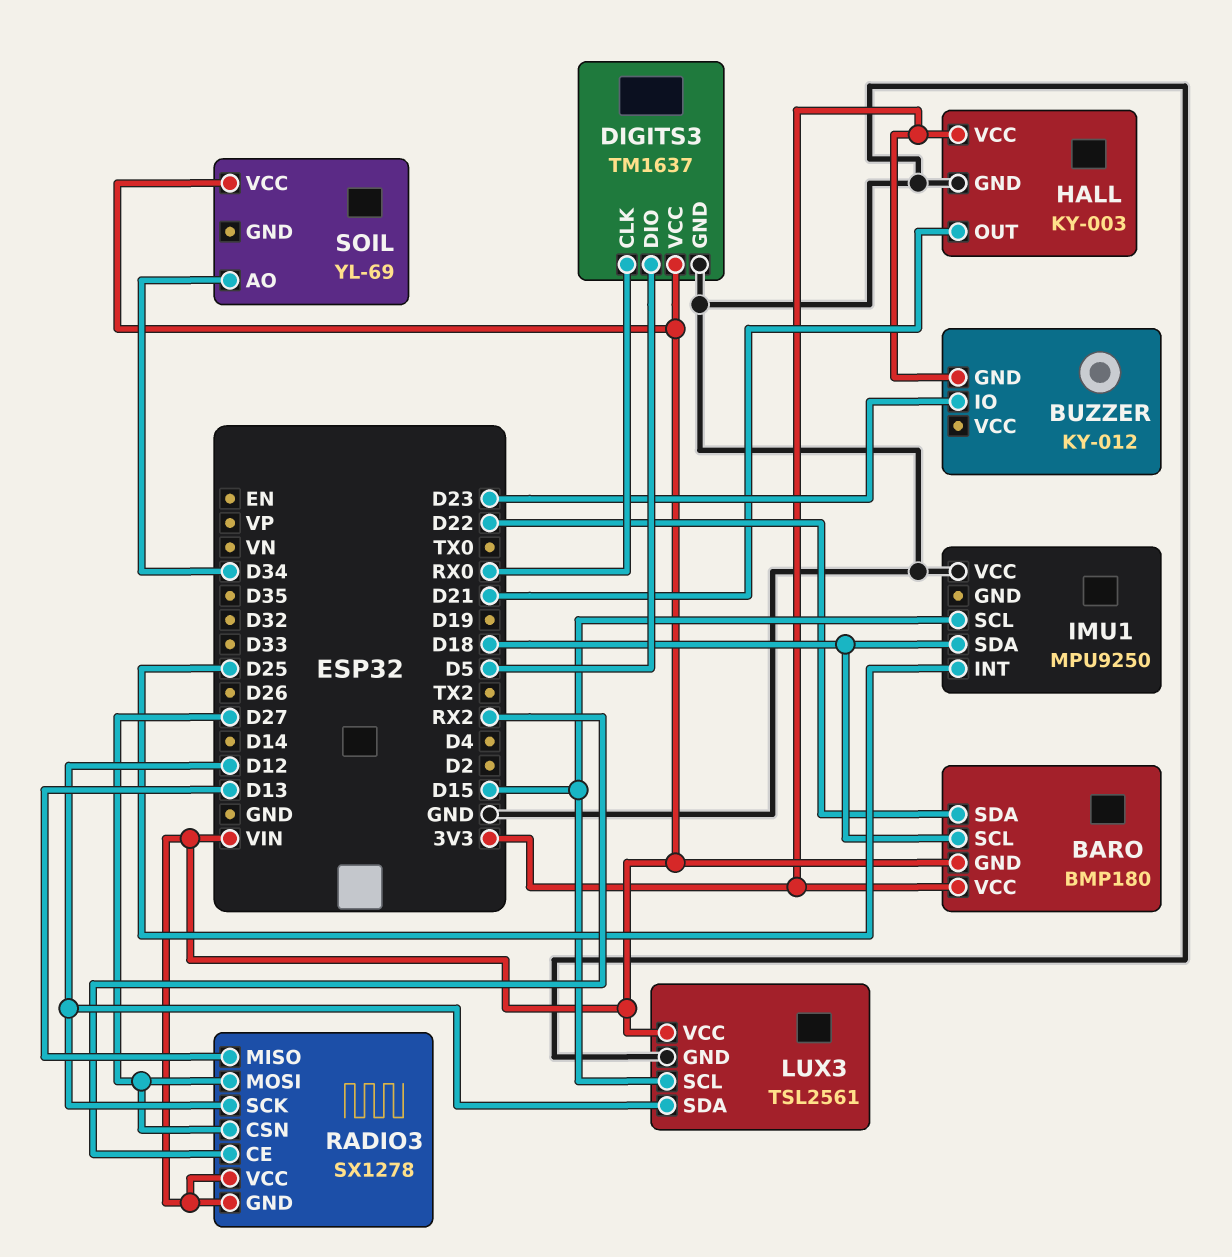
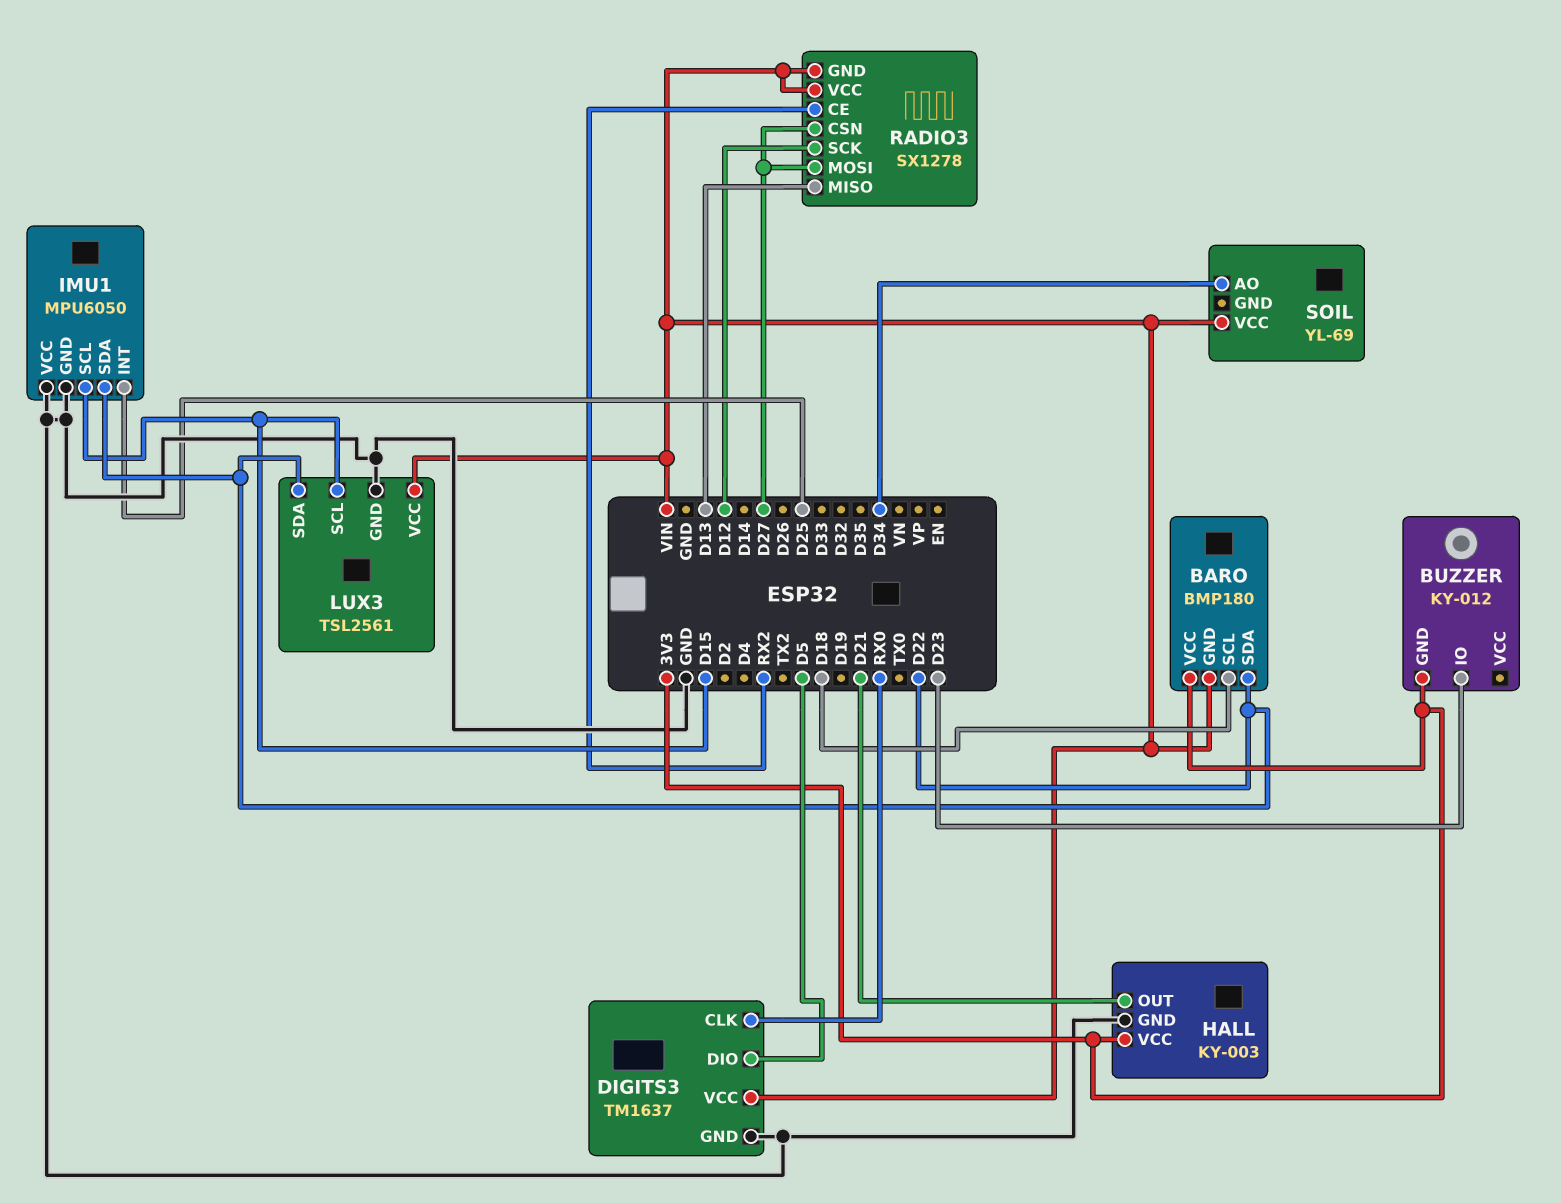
IMU1: MPU9250 -> MPU6050
IMU1 pin GND: none -> GND
IMU1 pin SDA: D18 -> D22
LUX3 pin SDA: D12 -> D22

